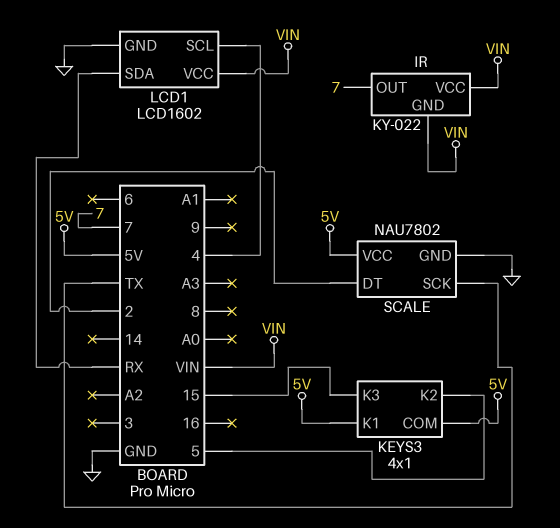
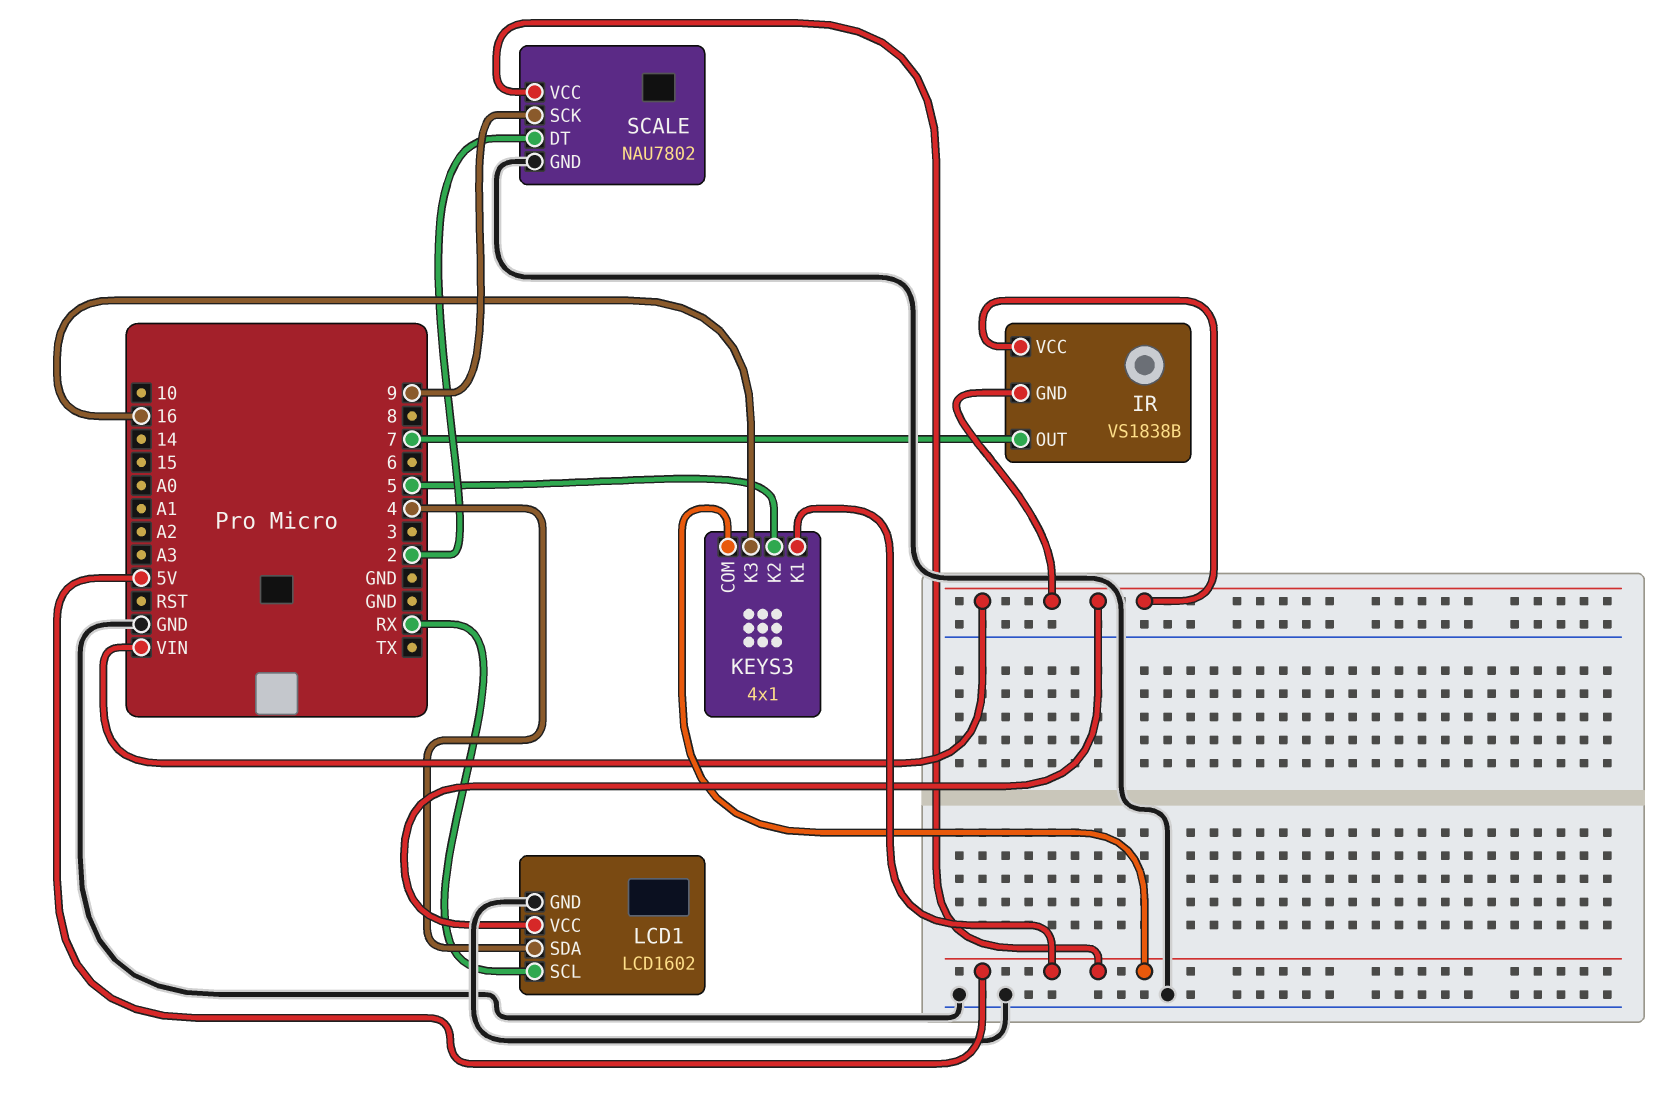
IR: KY-022 -> VS1838B
KEYS3 pin K3: 15 -> 16
LCD1 pin SCL: 4 -> RX
LCD1 pin SDA: RX -> 4
SCALE pin SCK: TX -> 9

